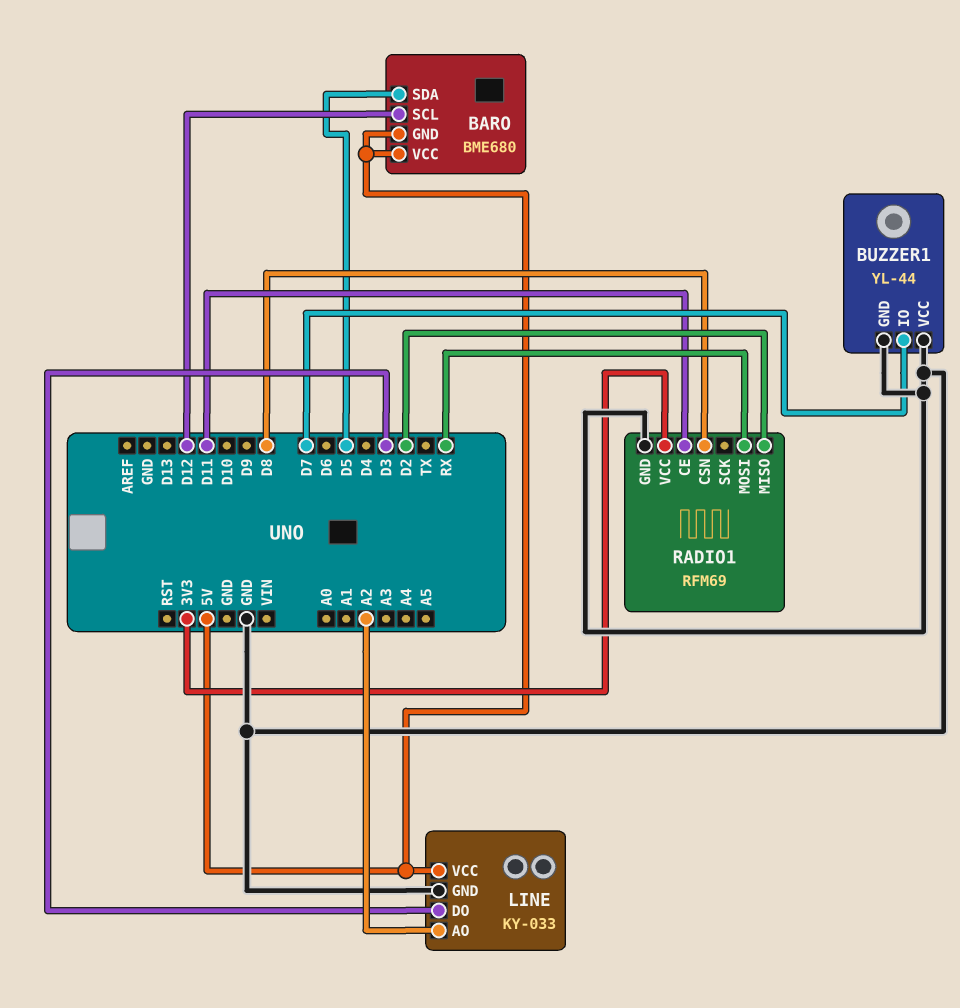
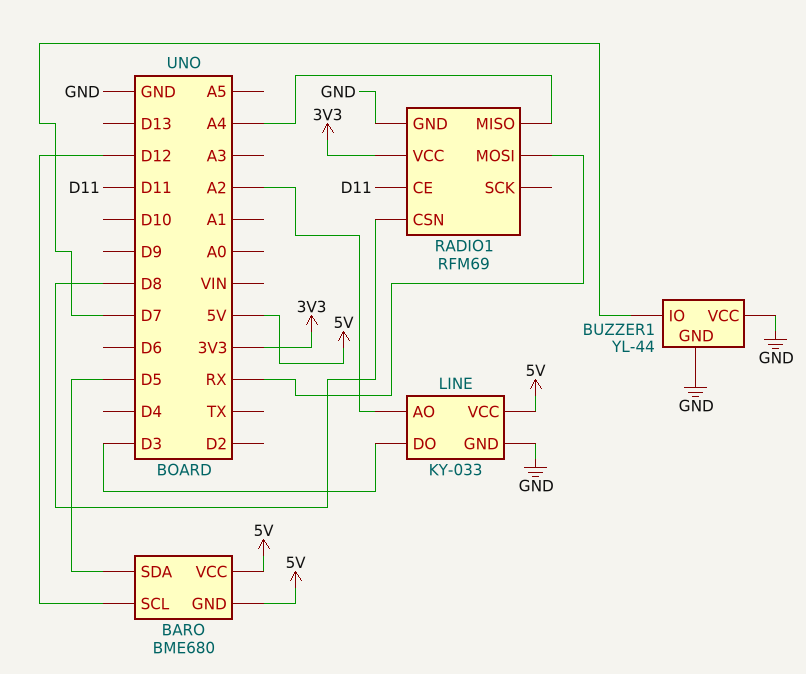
RADIO1 pin MISO: D2 -> A4

